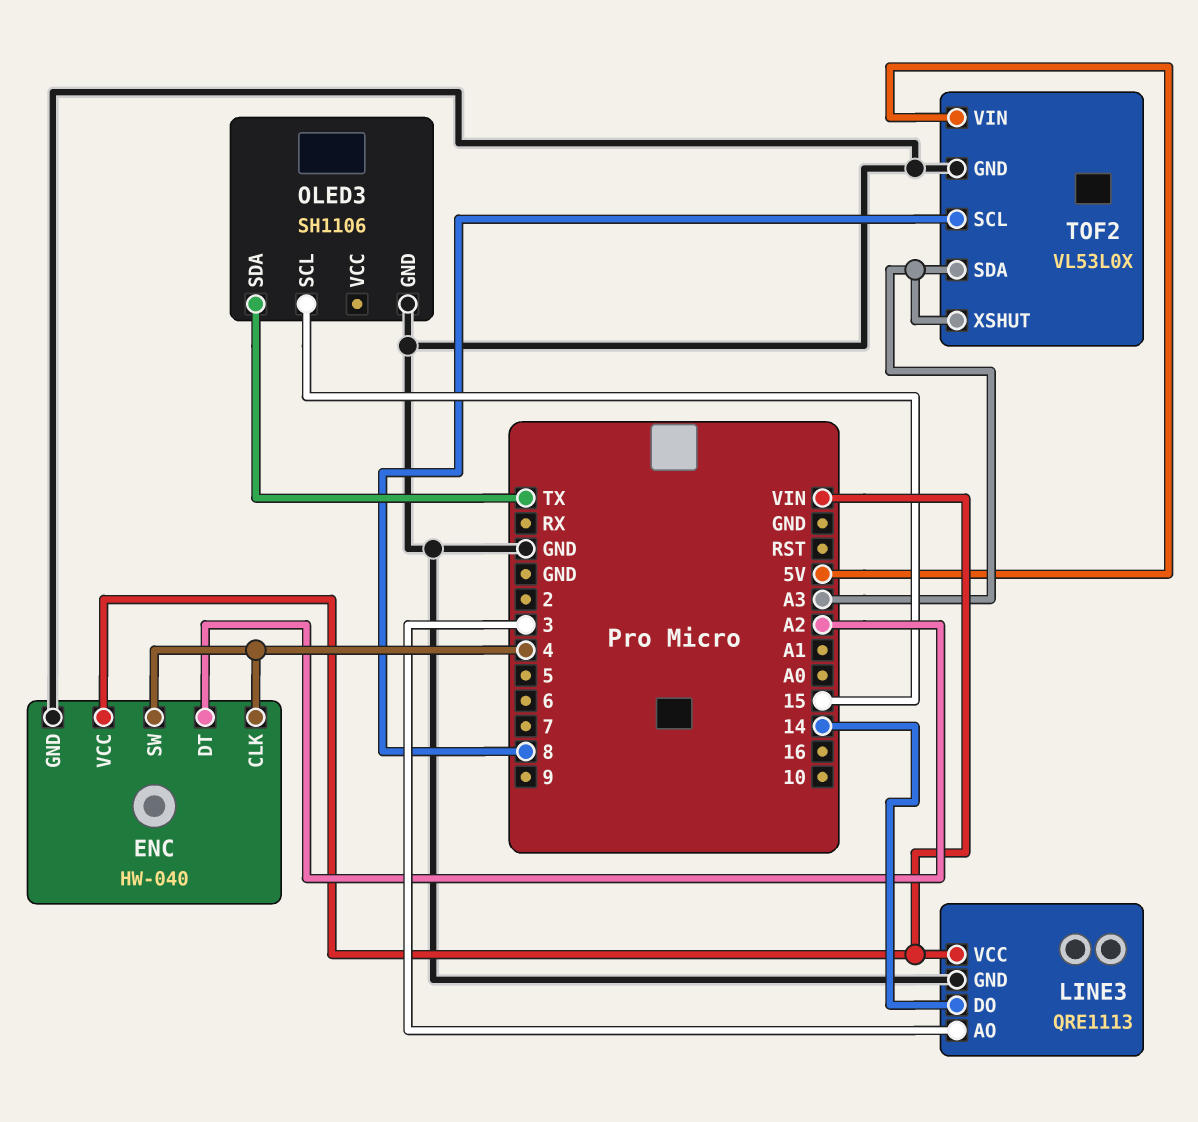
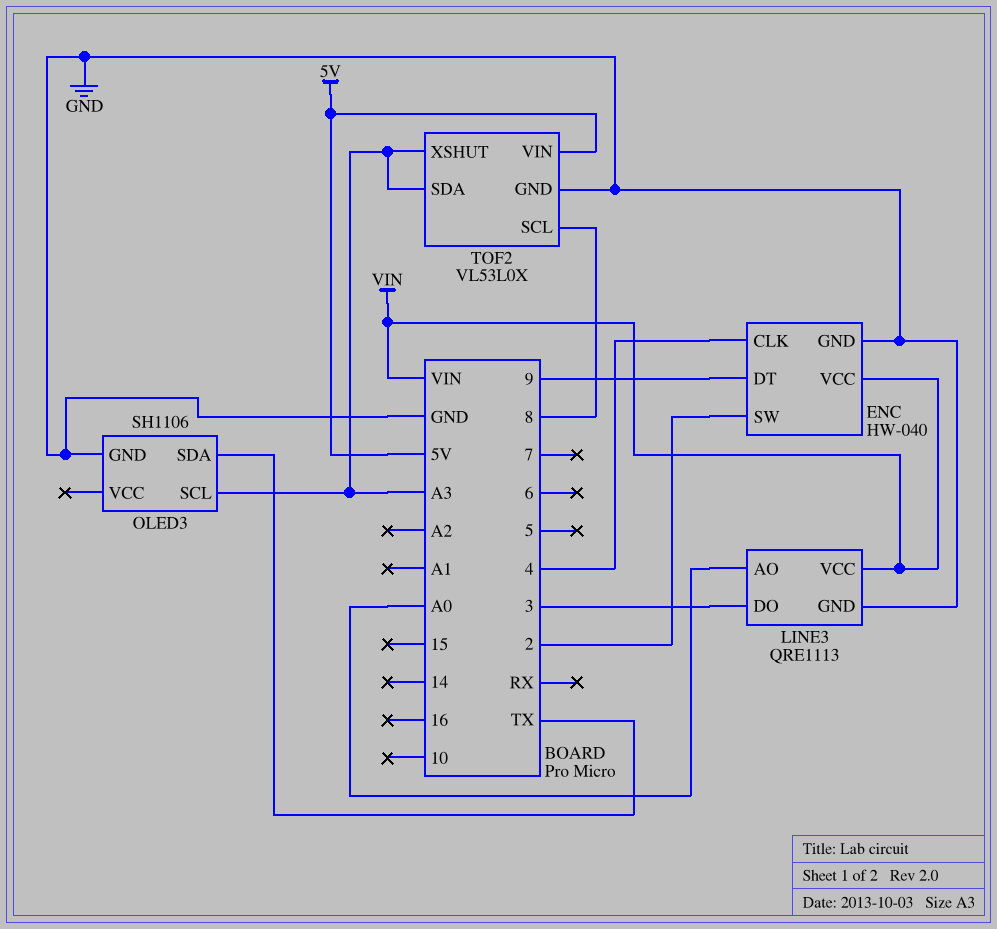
ENC pin DT: A2 -> 9
ENC pin SW: 4 -> 2
LINE3 pin AO: 3 -> A0
LINE3 pin DO: 14 -> 3
OLED3 pin SCL: 15 -> A3

